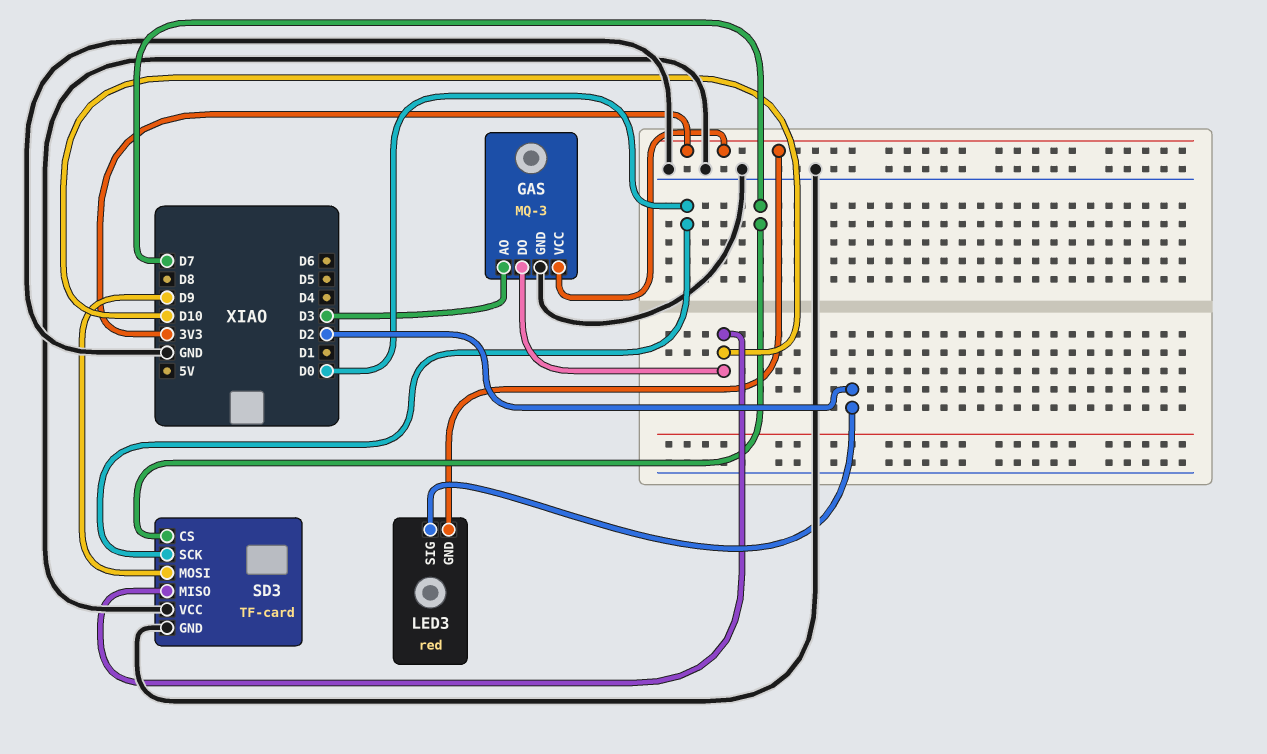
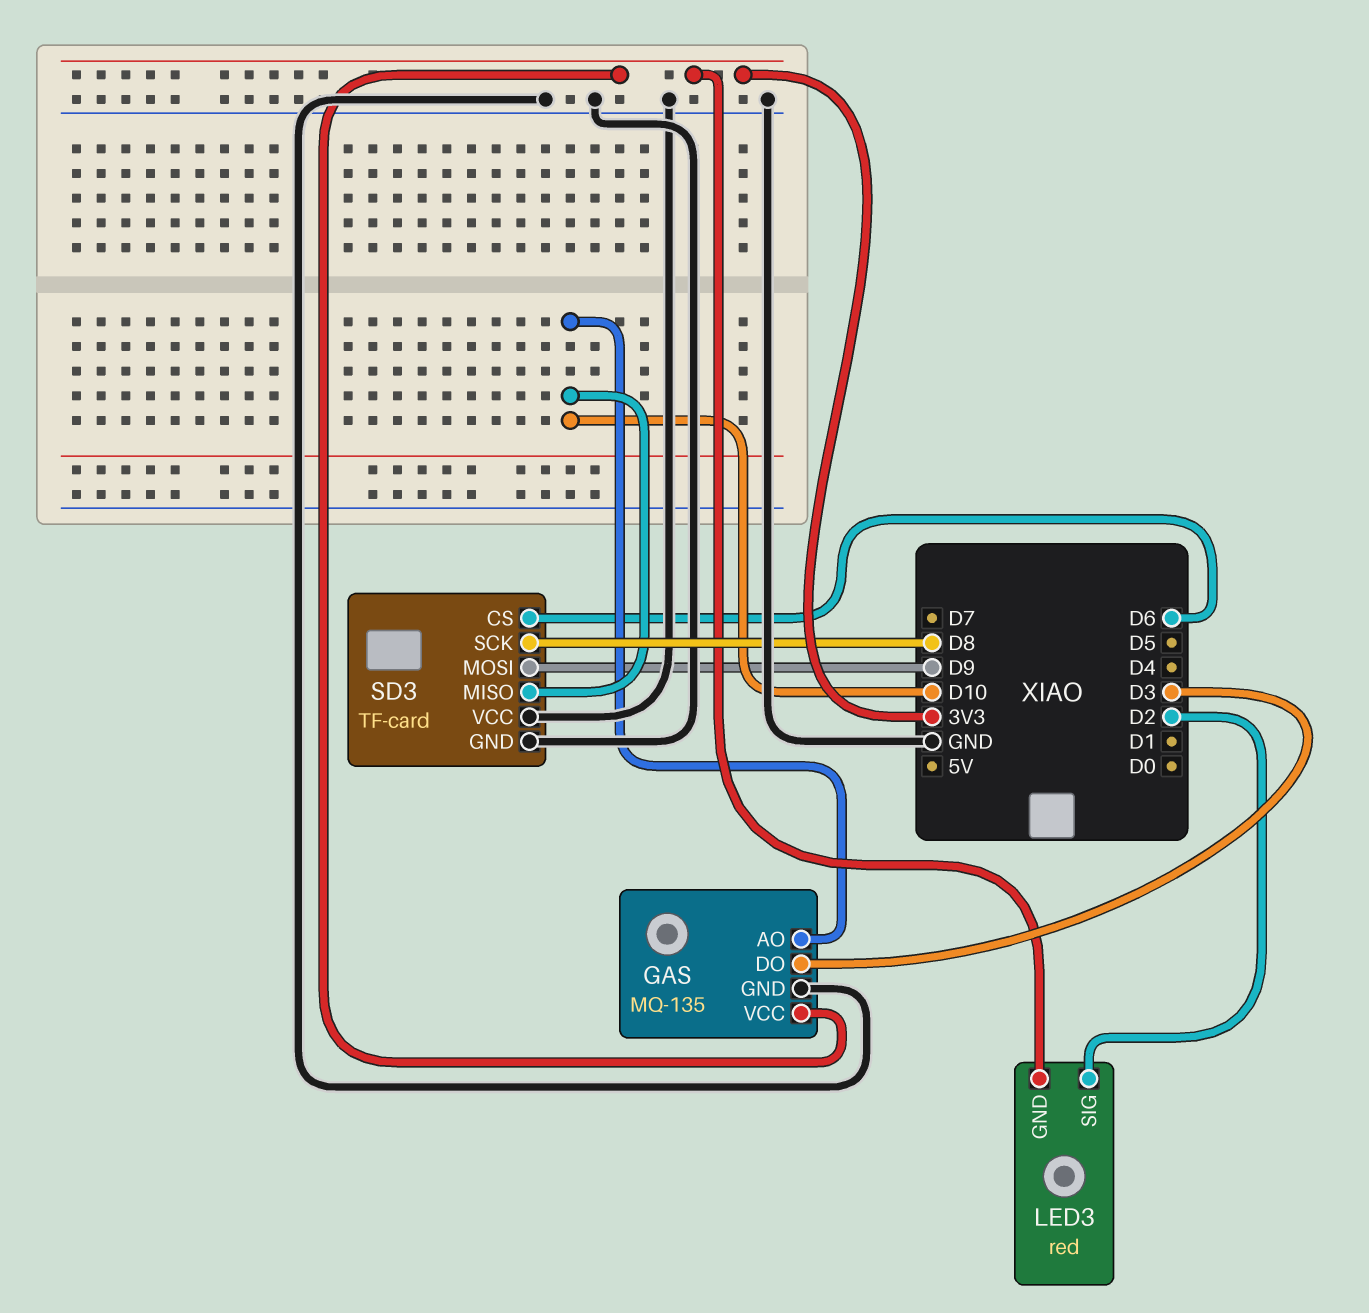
GAS: MQ-3 -> MQ-135
GAS pin AO: D3 -> D10
GAS pin DO: D10 -> D3
SD3 pin CS: D7 -> D6
SD3 pin SCK: D0 -> D8

